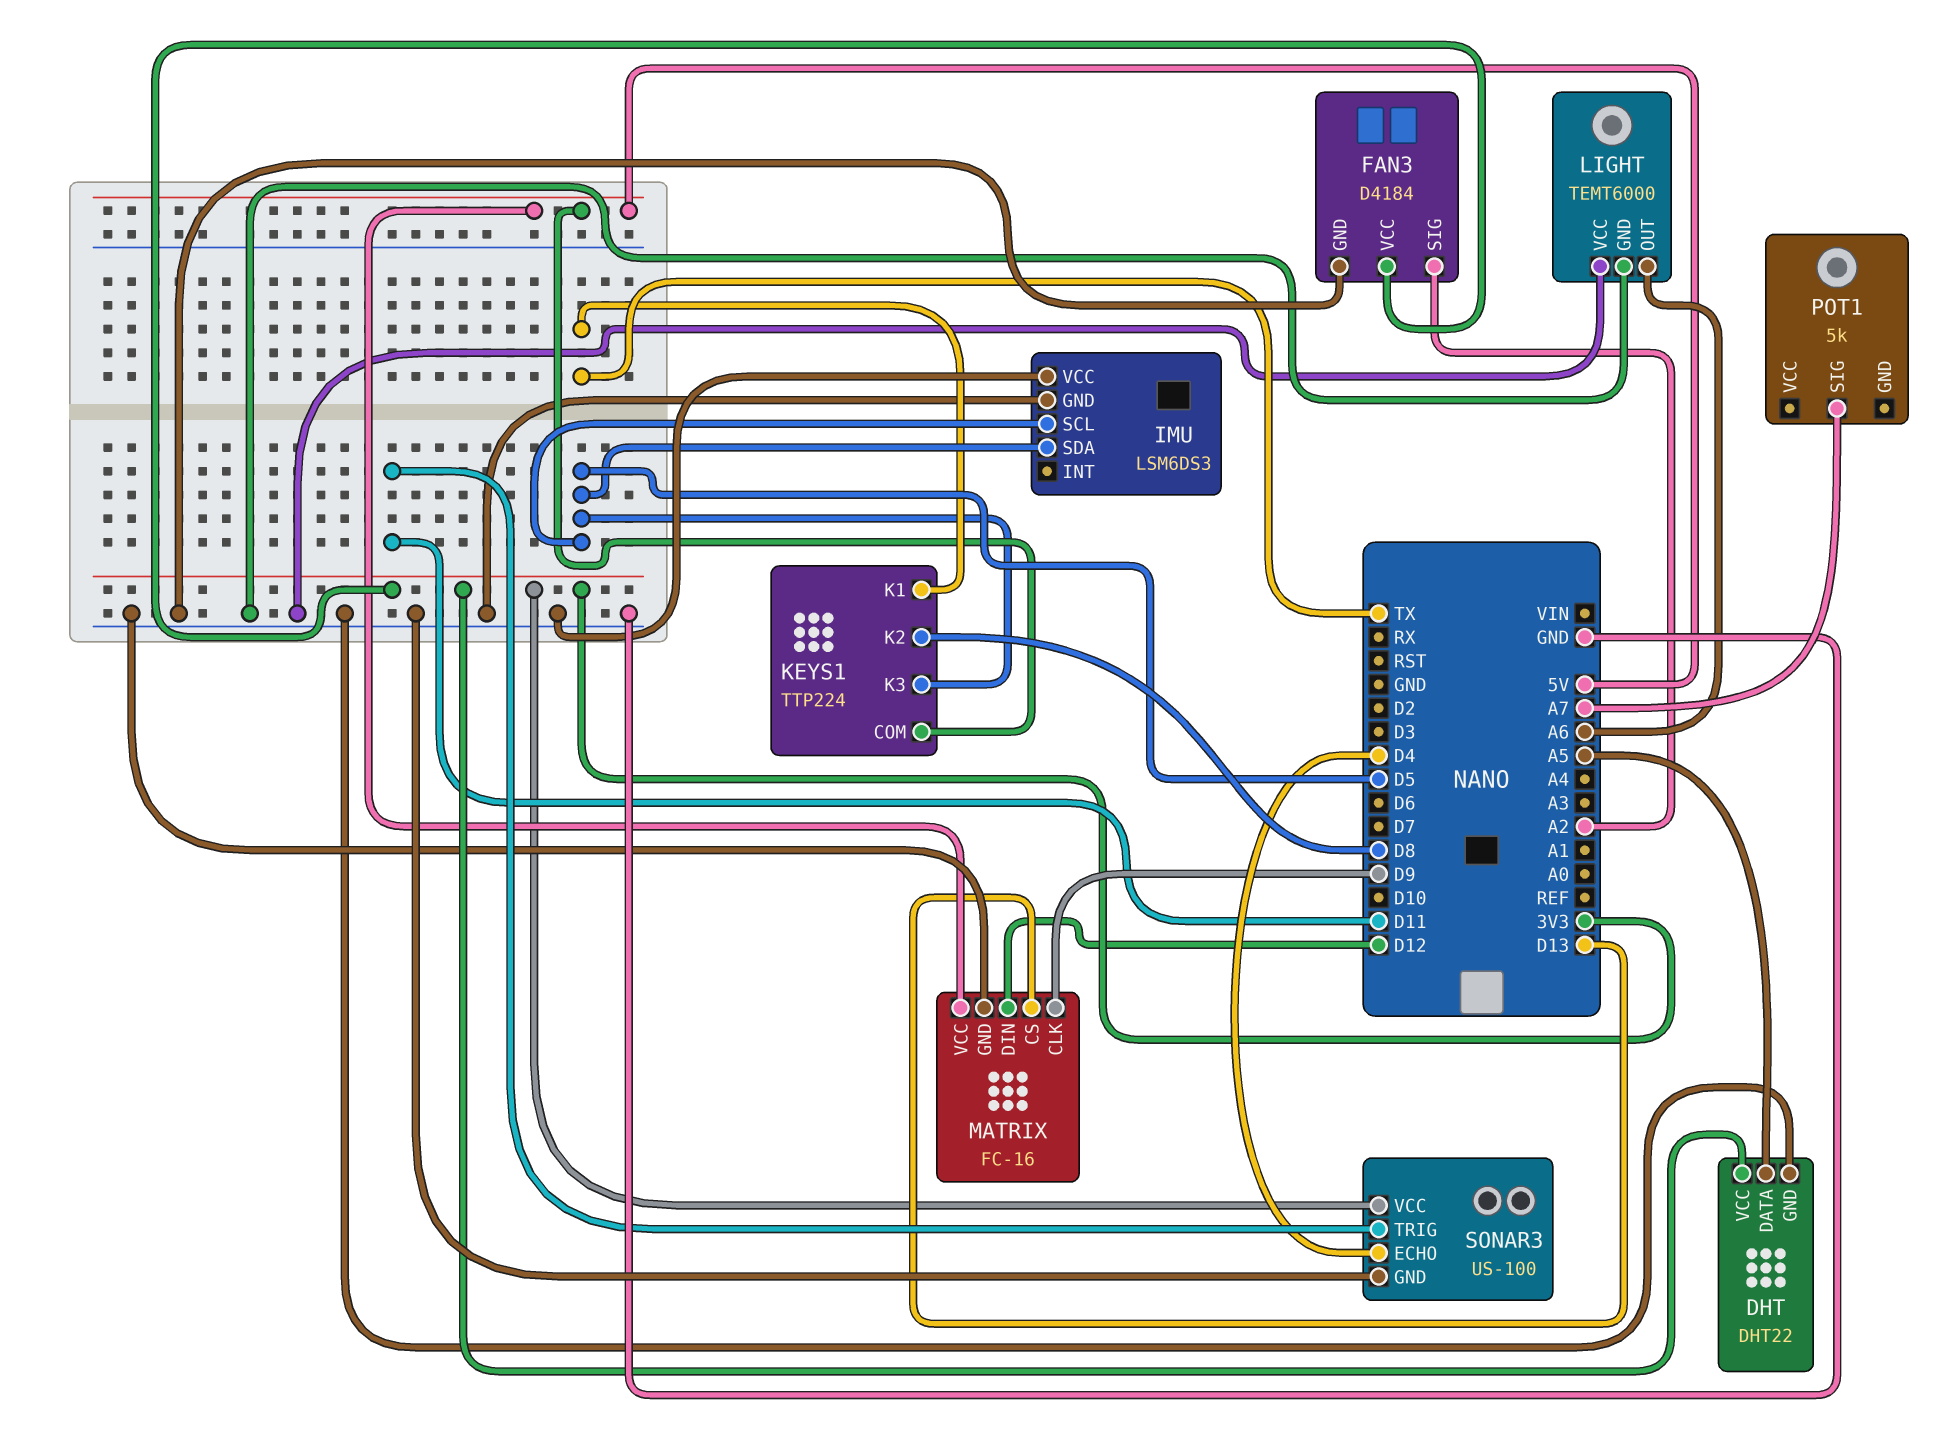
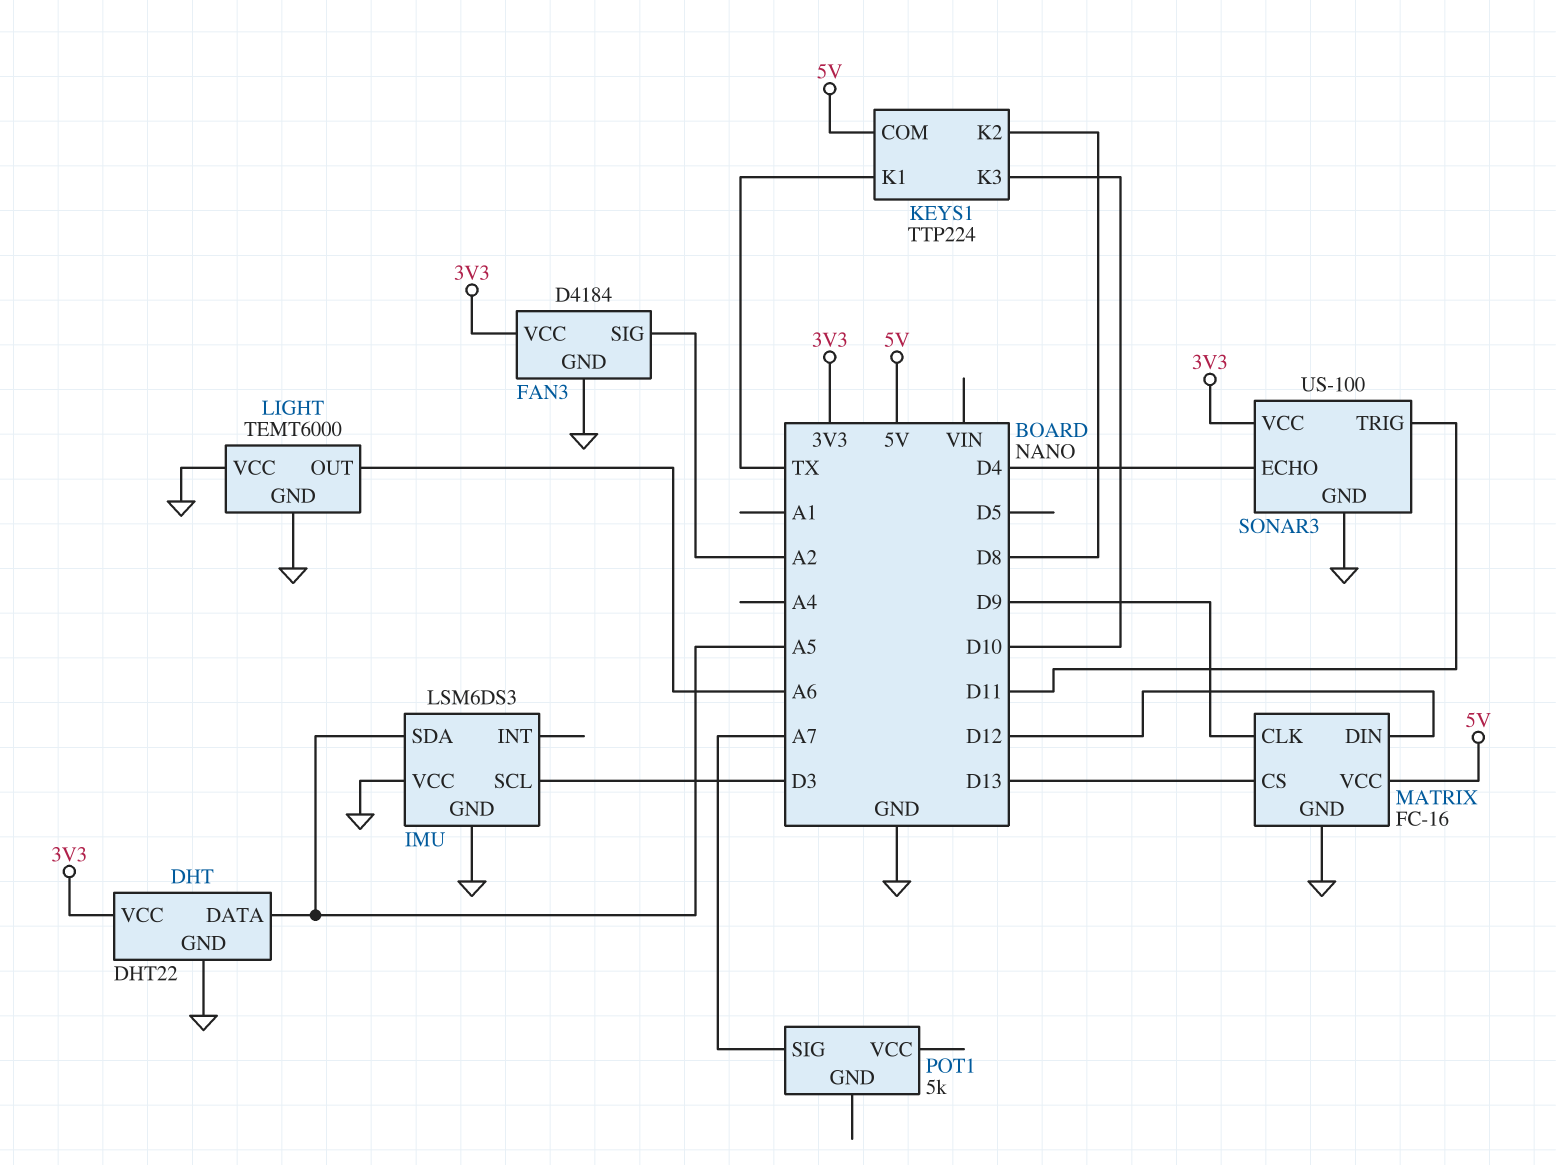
IMU pin SCL: D5 -> D3
IMU pin SDA: D5 -> A5
KEYS1 pin K3: D5 -> D10

